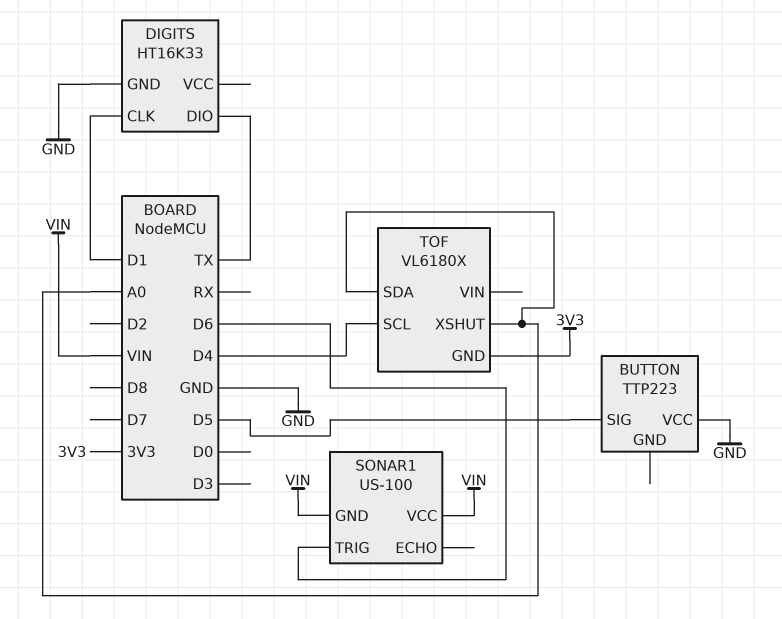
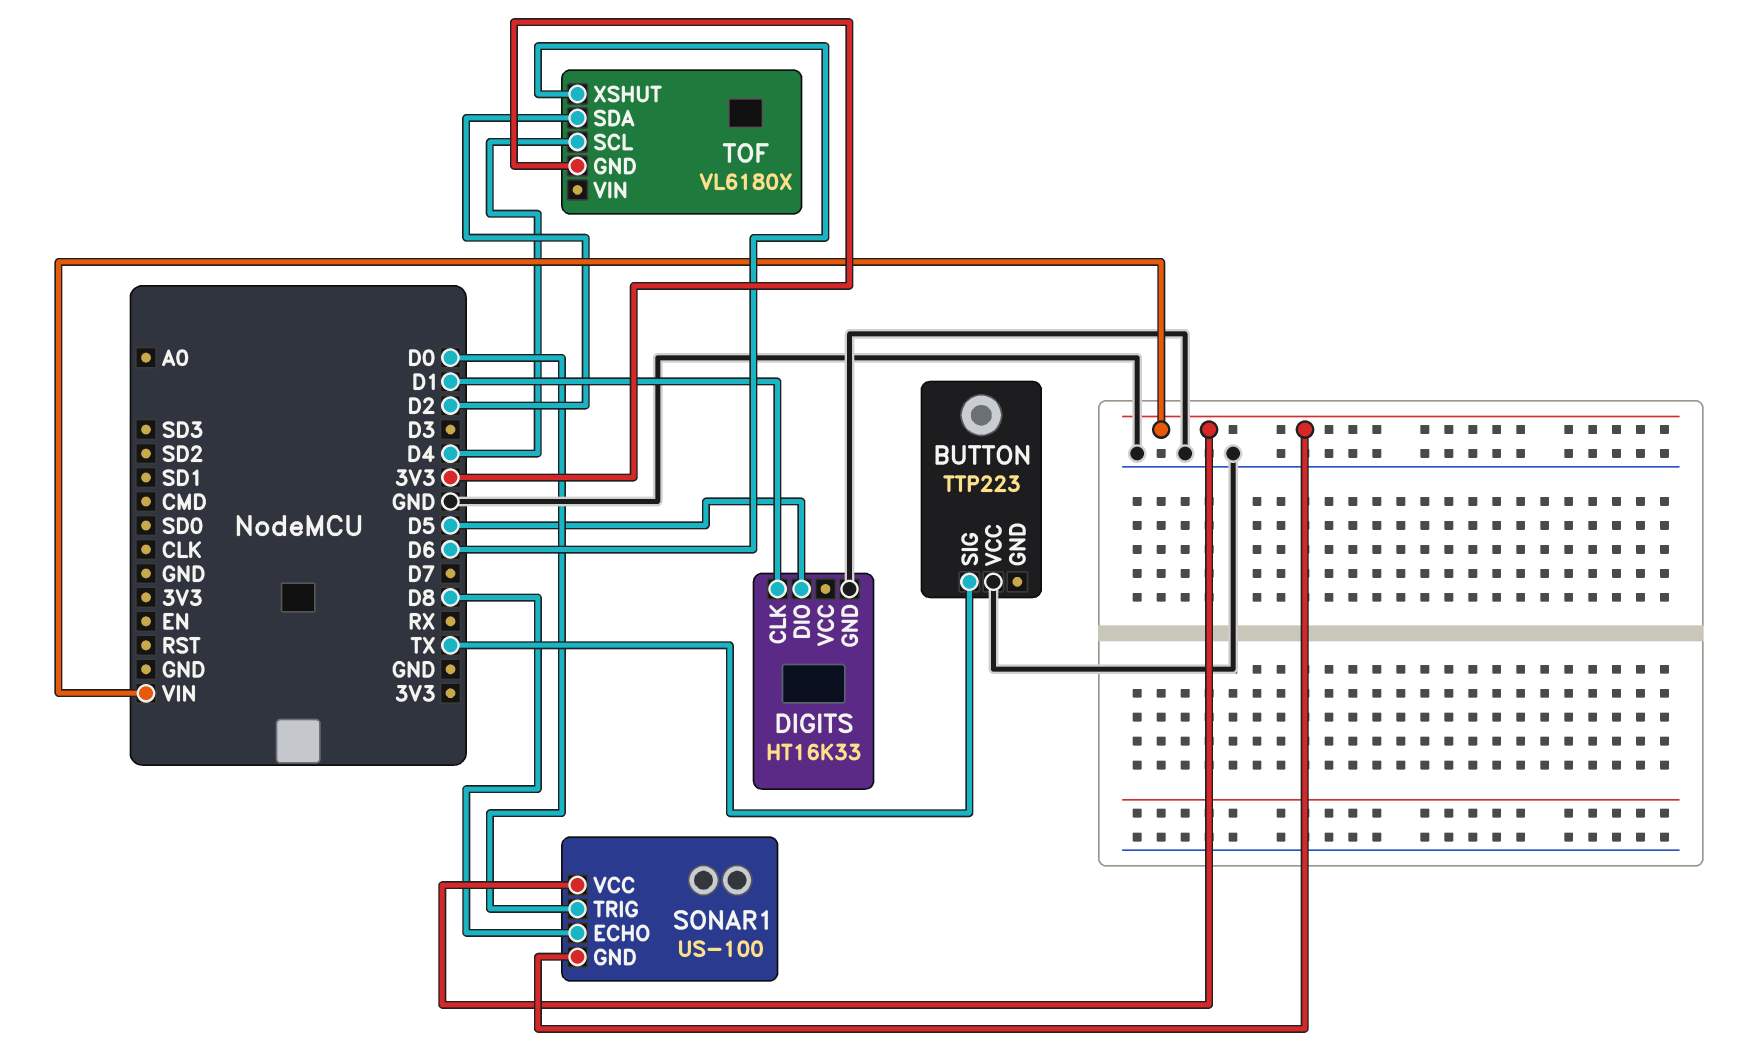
BUTTON pin SIG: D5 -> TX
DIGITS pin DIO: TX -> D5
SONAR1 pin ECHO: none -> D8
SONAR1 pin TRIG: D6 -> D0
TOF pin SDA: A0 -> D2
TOF pin XSHUT: A0 -> D6

